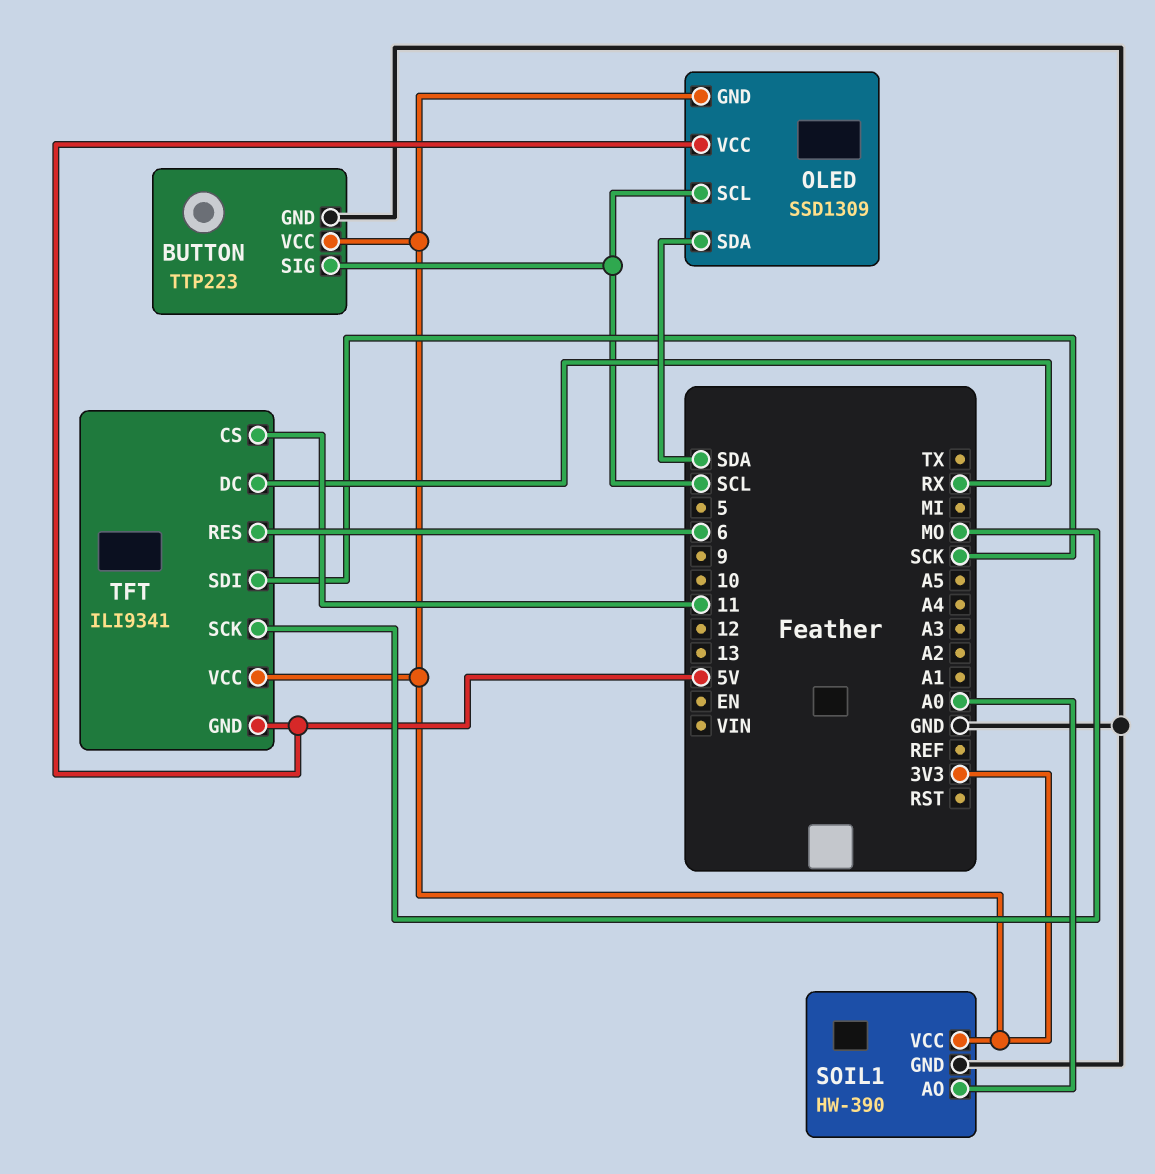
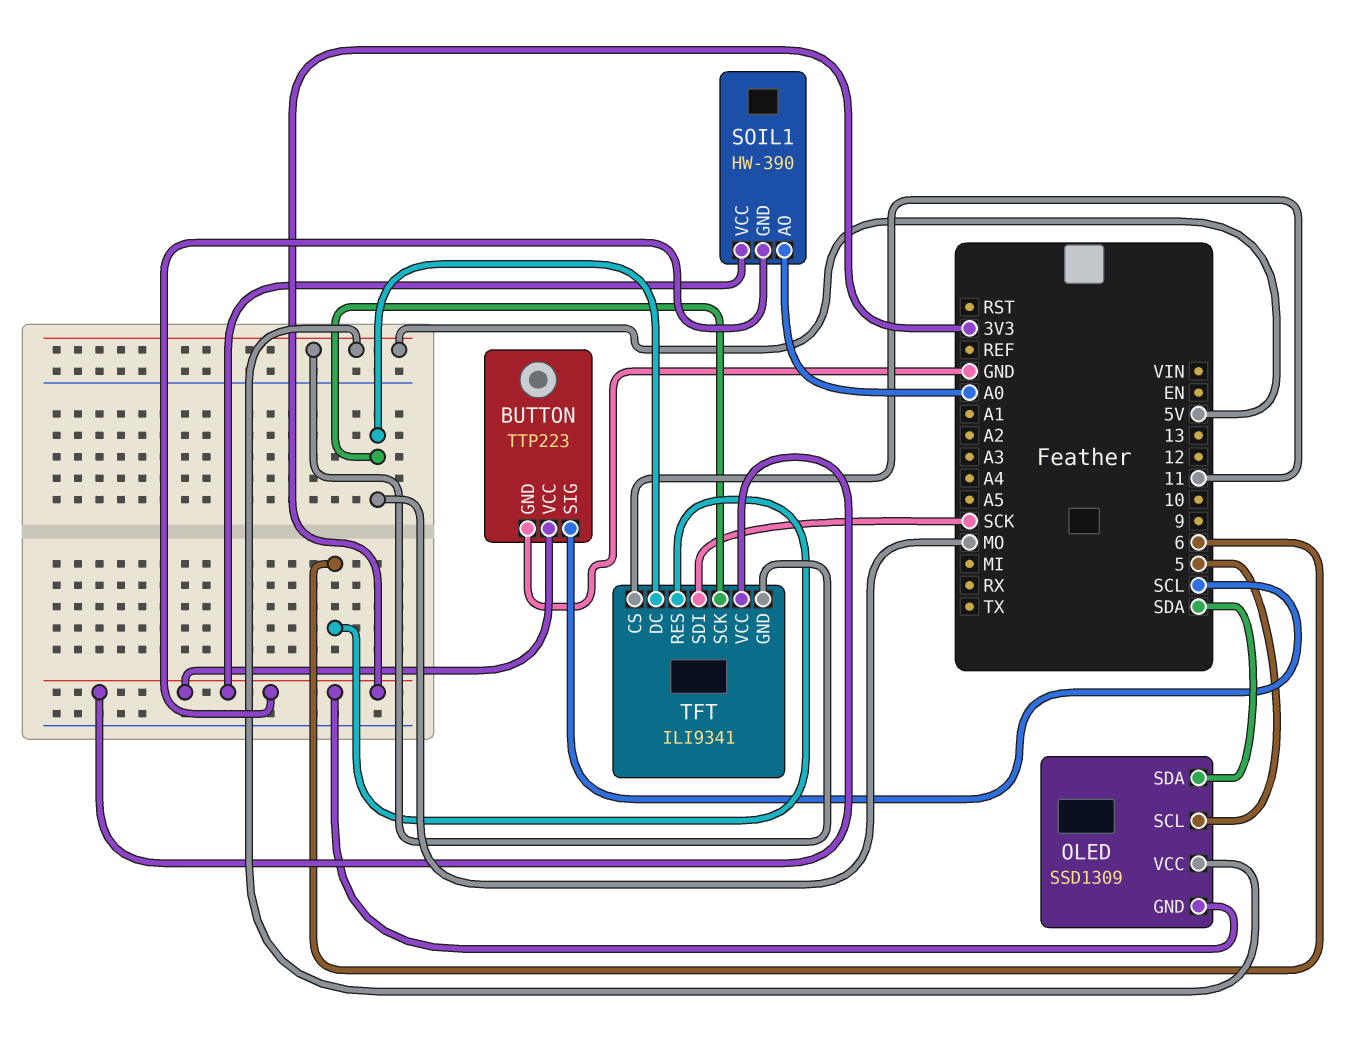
OLED pin SCL: SCL -> 5
SOIL1 pin GND: GND -> 3V3
TFT pin DC: RX -> MO

